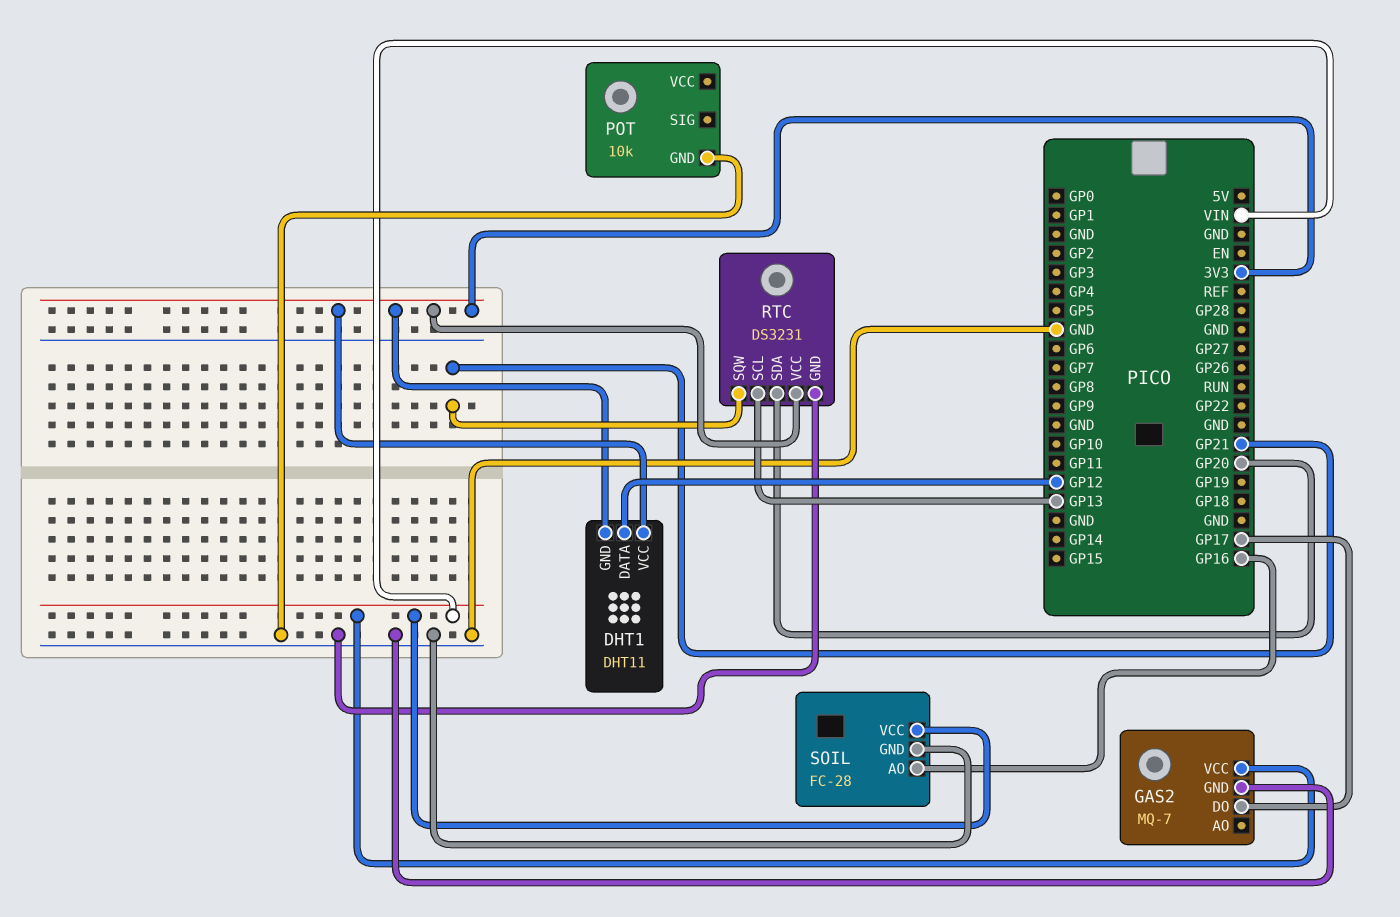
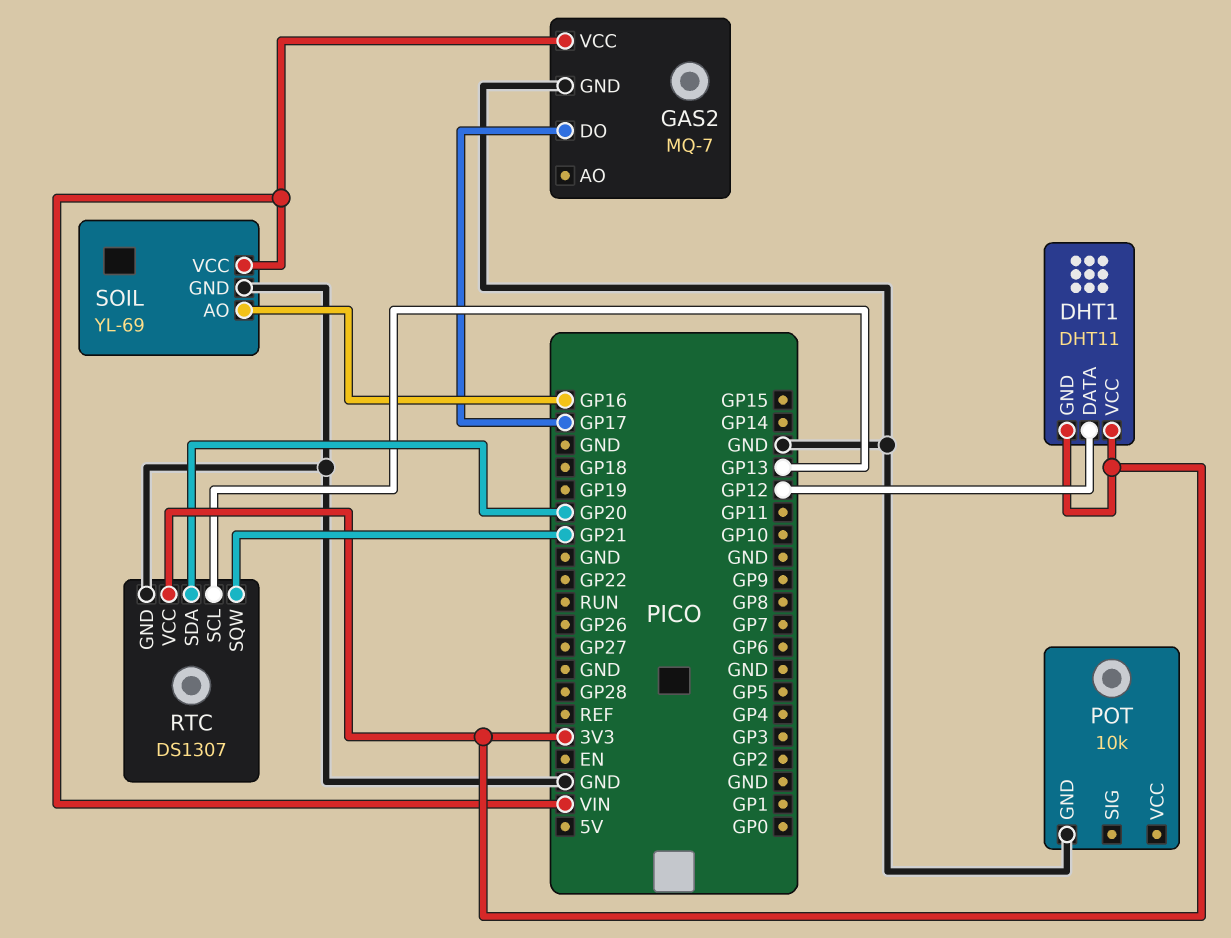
RTC: DS3231 -> DS1307
SOIL: FC-28 -> YL-69

